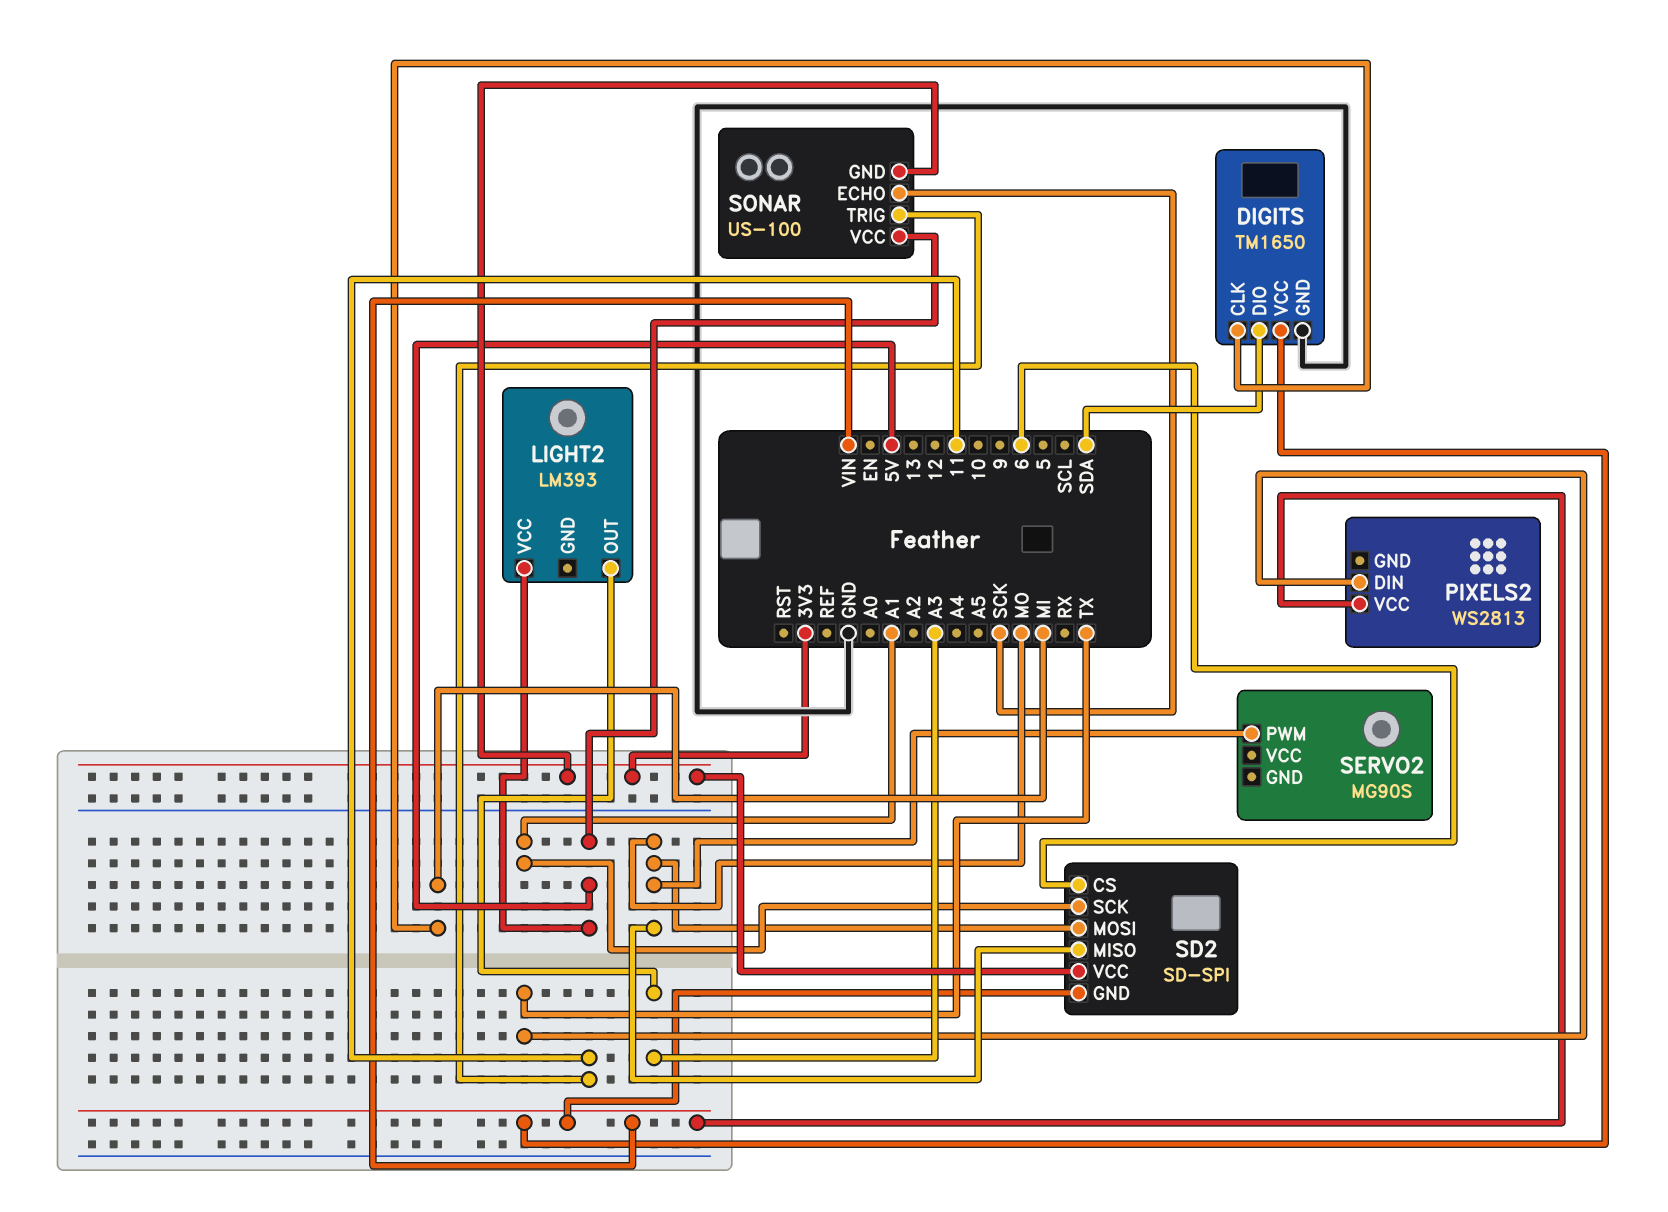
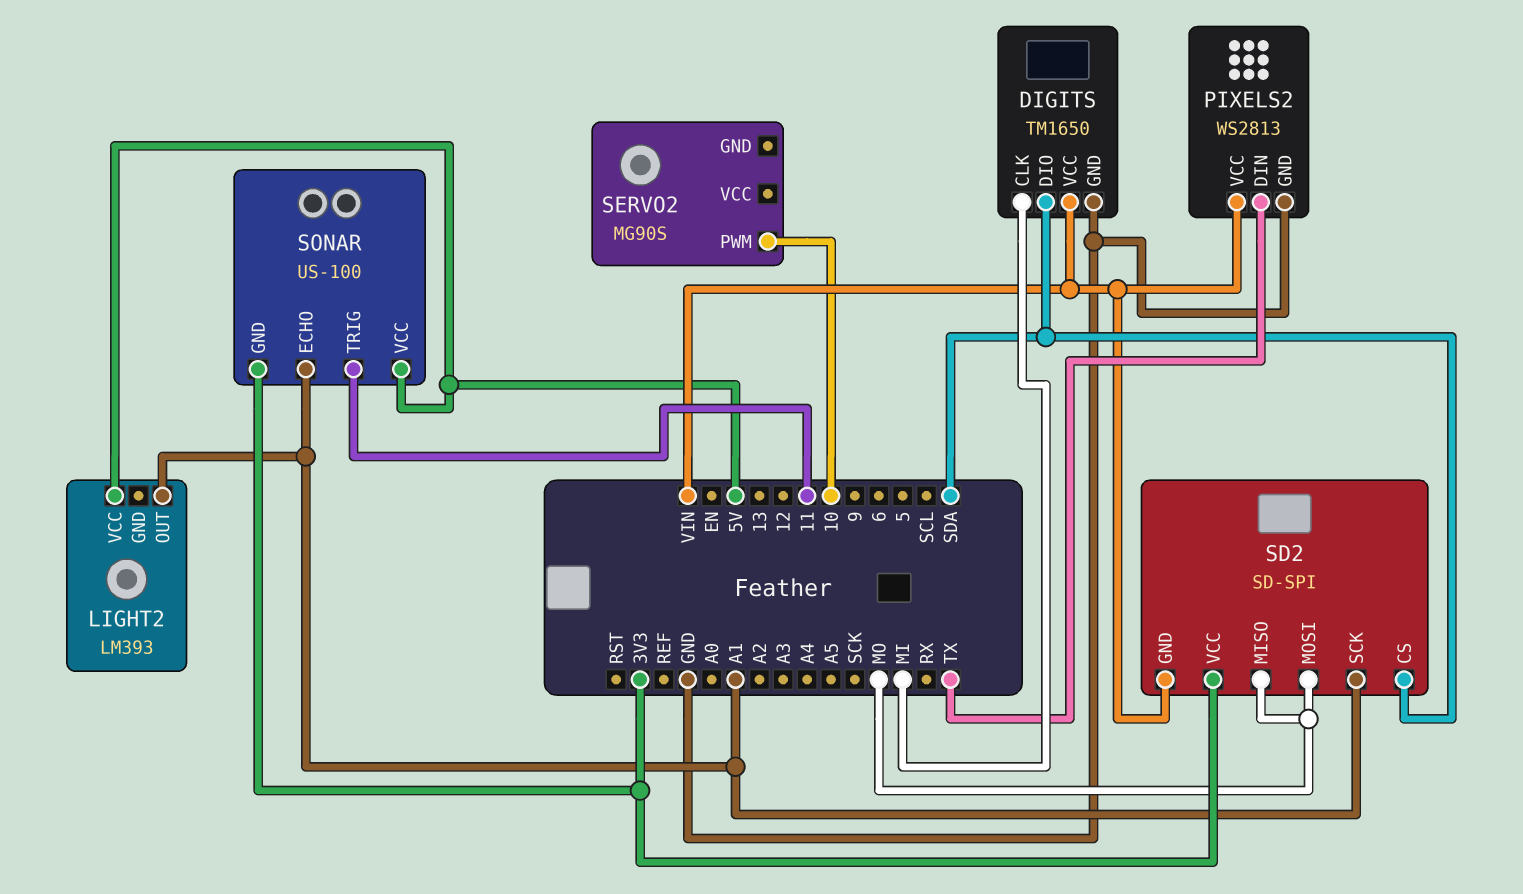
LIGHT2 pin OUT: A3 -> A1
PIXELS2 pin GND: none -> GND
SD2 pin CS: 6 -> SDA
SERVO2 pin PWM: MO -> 10
SONAR pin ECHO: SCK -> A1

